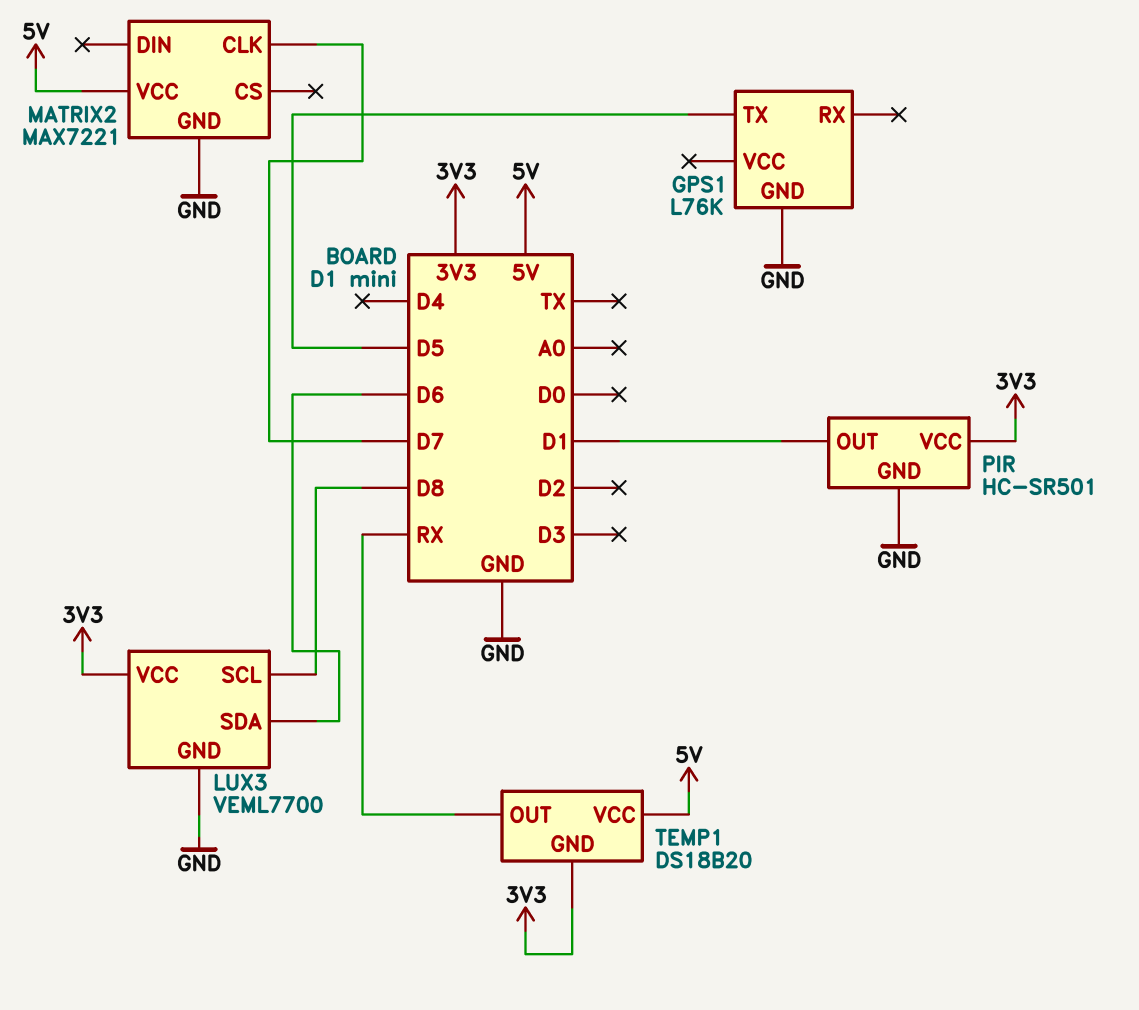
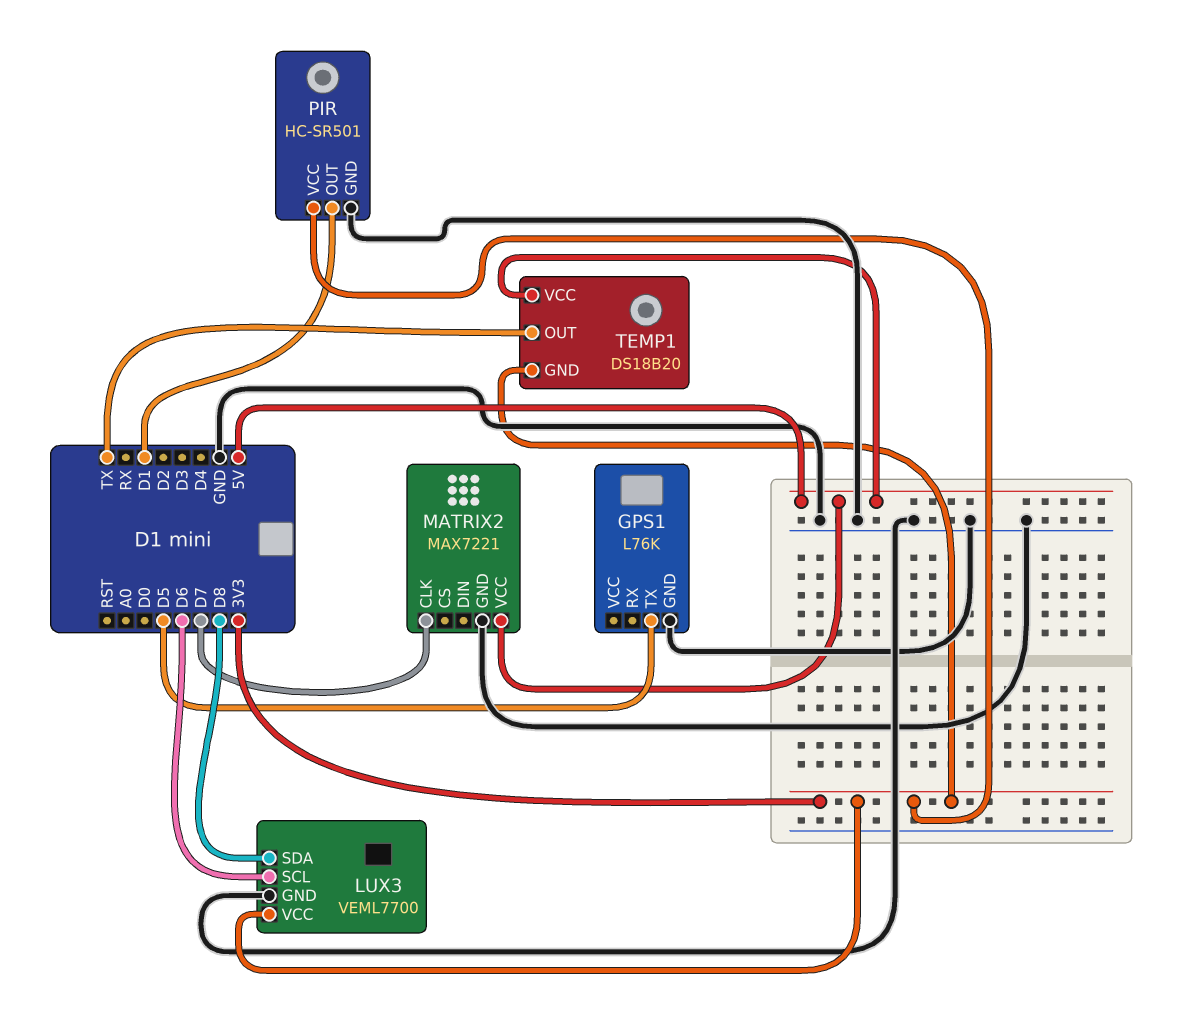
LUX3 pin SCL: D8 -> D6
LUX3 pin SDA: D6 -> D8
TEMP1 pin OUT: RX -> TX

